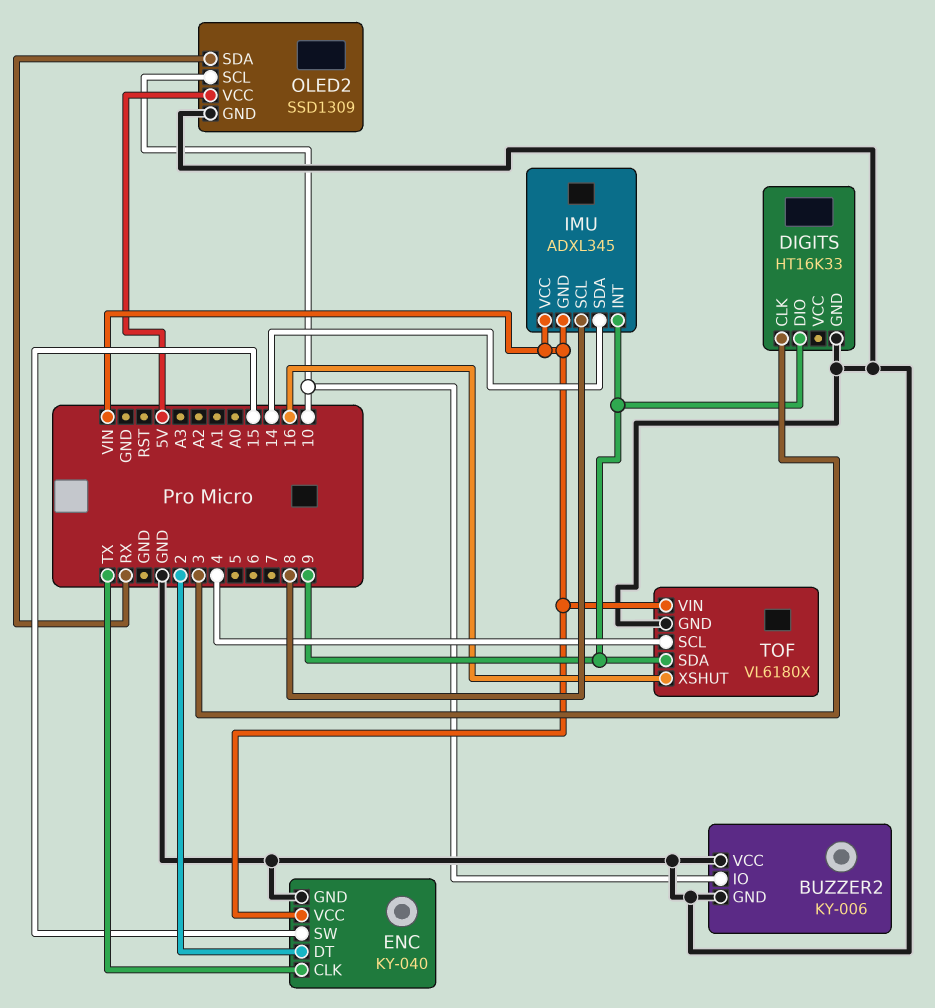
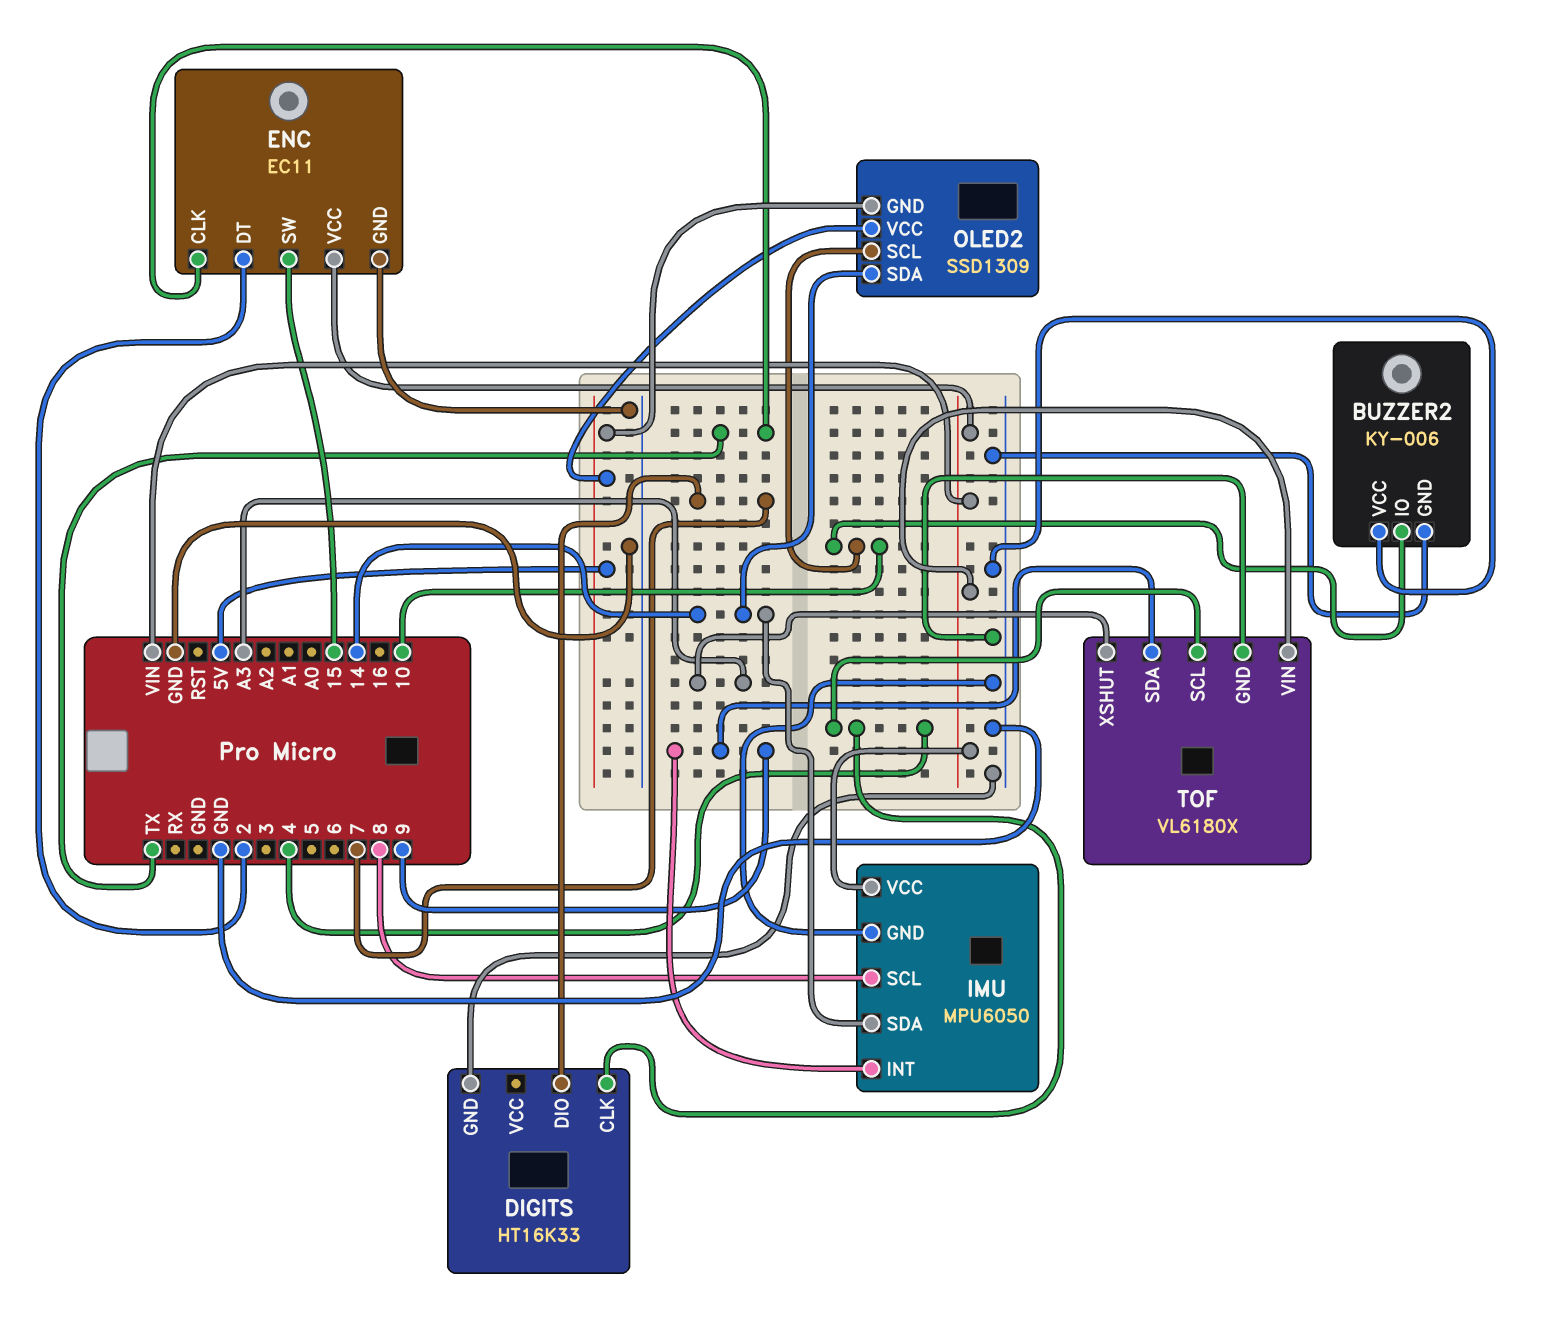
DIGITS pin CLK: 3 -> 4
DIGITS pin DIO: 9 -> 7
ENC: KY-040 -> EC11
IMU: ADXL345 -> MPU6050
IMU pin GND: VIN -> GND
OLED2 pin GND: GND -> 5V
OLED2 pin SDA: RX -> 14
TOF pin XSHUT: 16 -> A3

